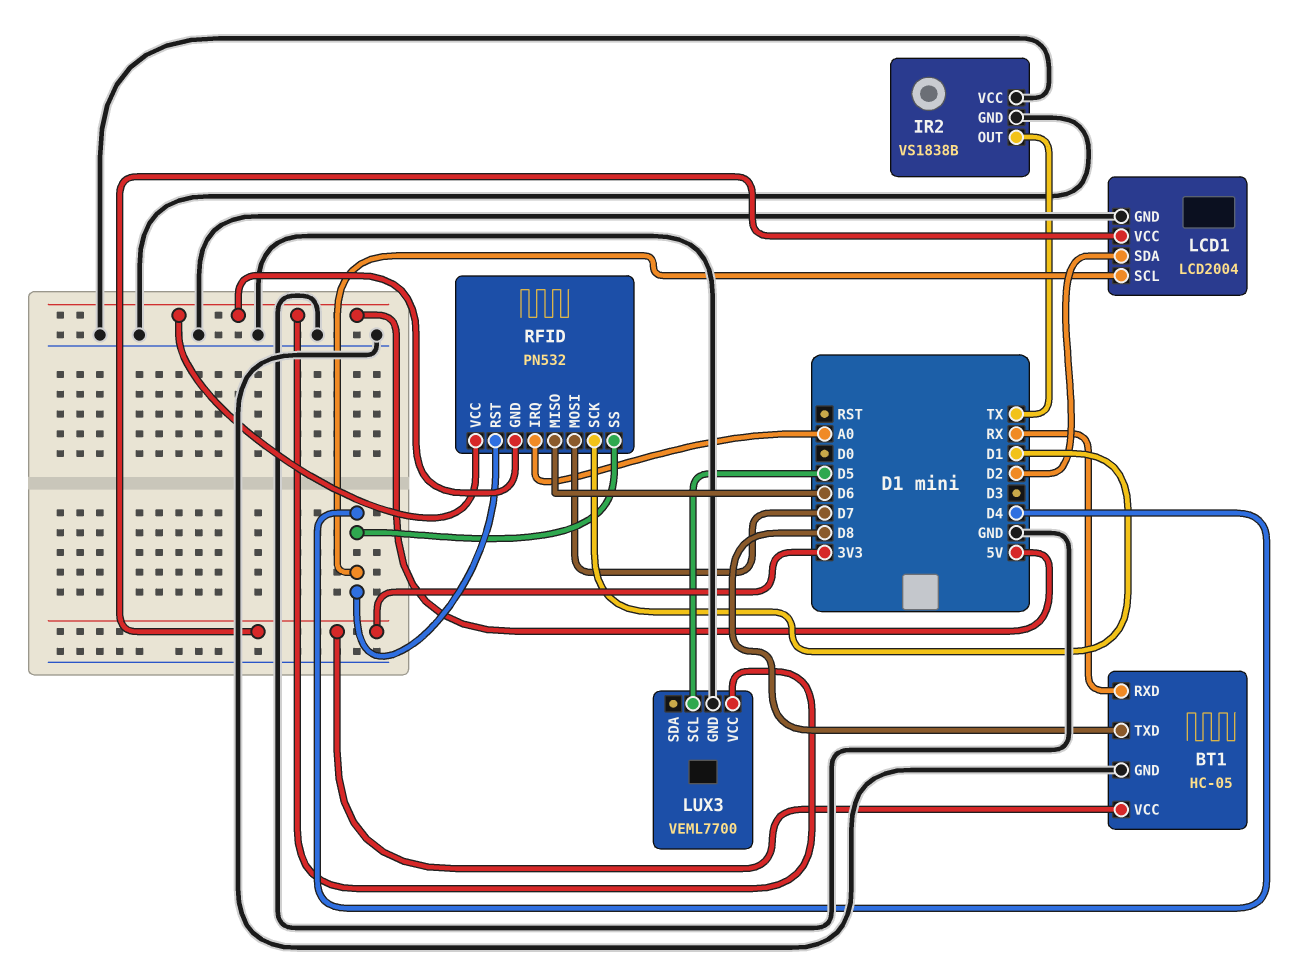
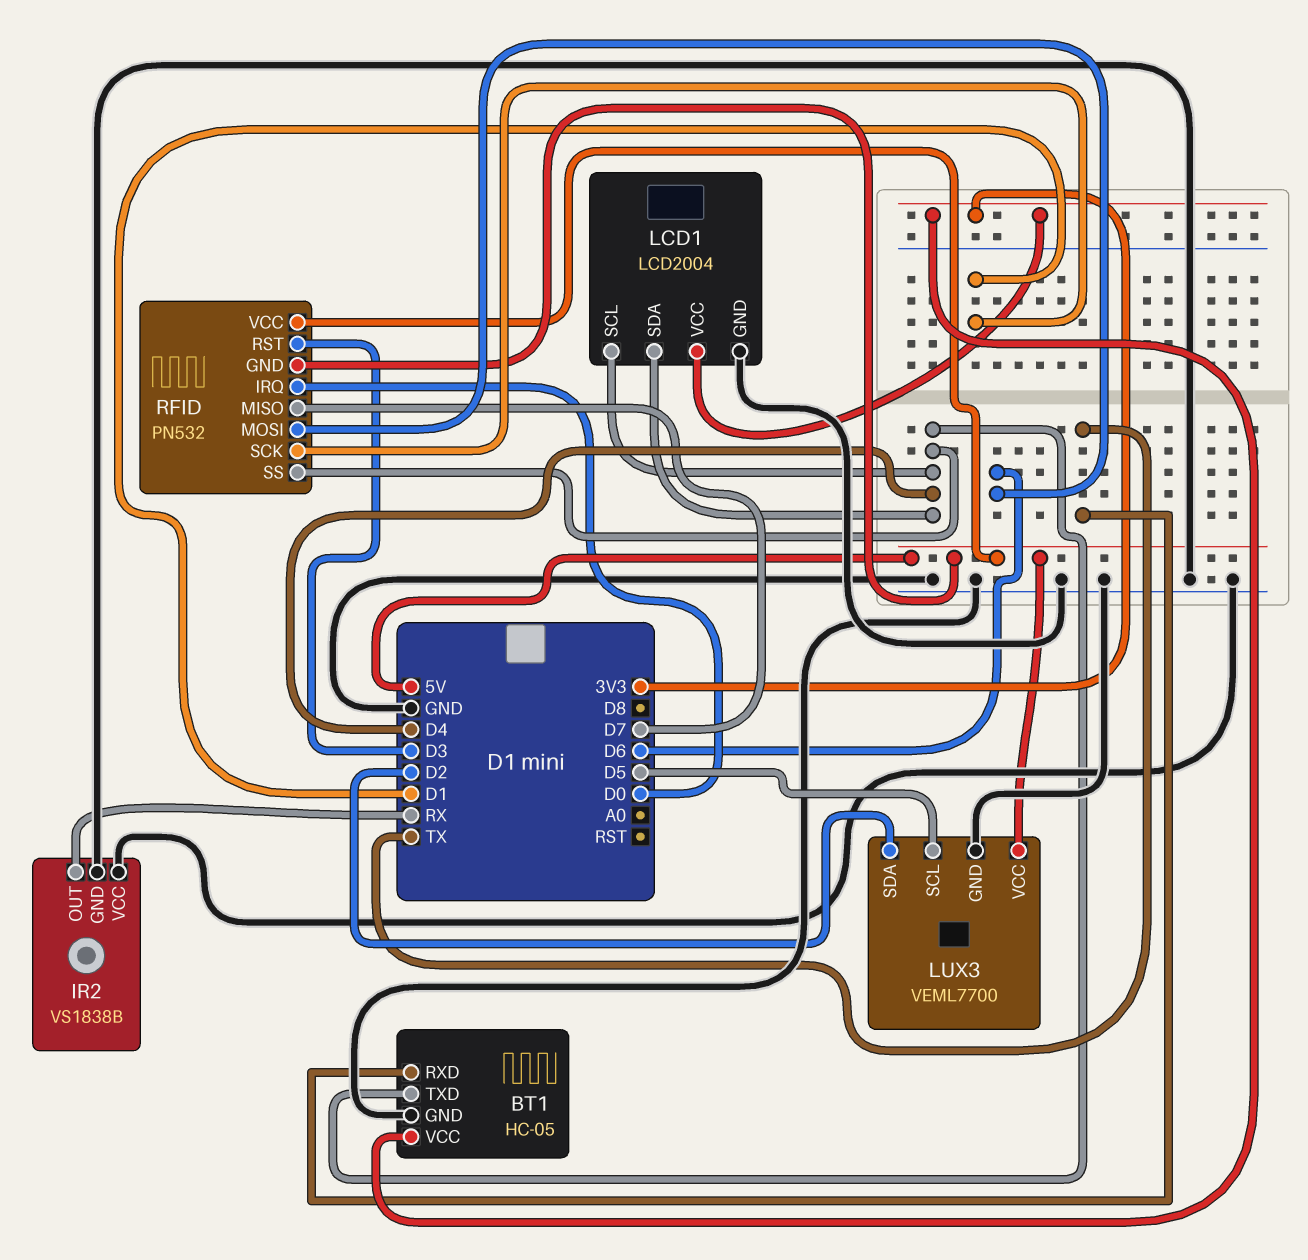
BT1 pin RXD: RX -> TX
BT1 pin TXD: D8 -> D4
IR2 pin OUT: TX -> RX
LCD1 pin SDA: D2 -> D4
LUX3 pin SDA: none -> D2
RFID pin IRQ: A0 -> D0
RFID pin MISO: D6 -> D7
RFID pin MOSI: D7 -> D6
RFID pin RST: D4 -> D3

